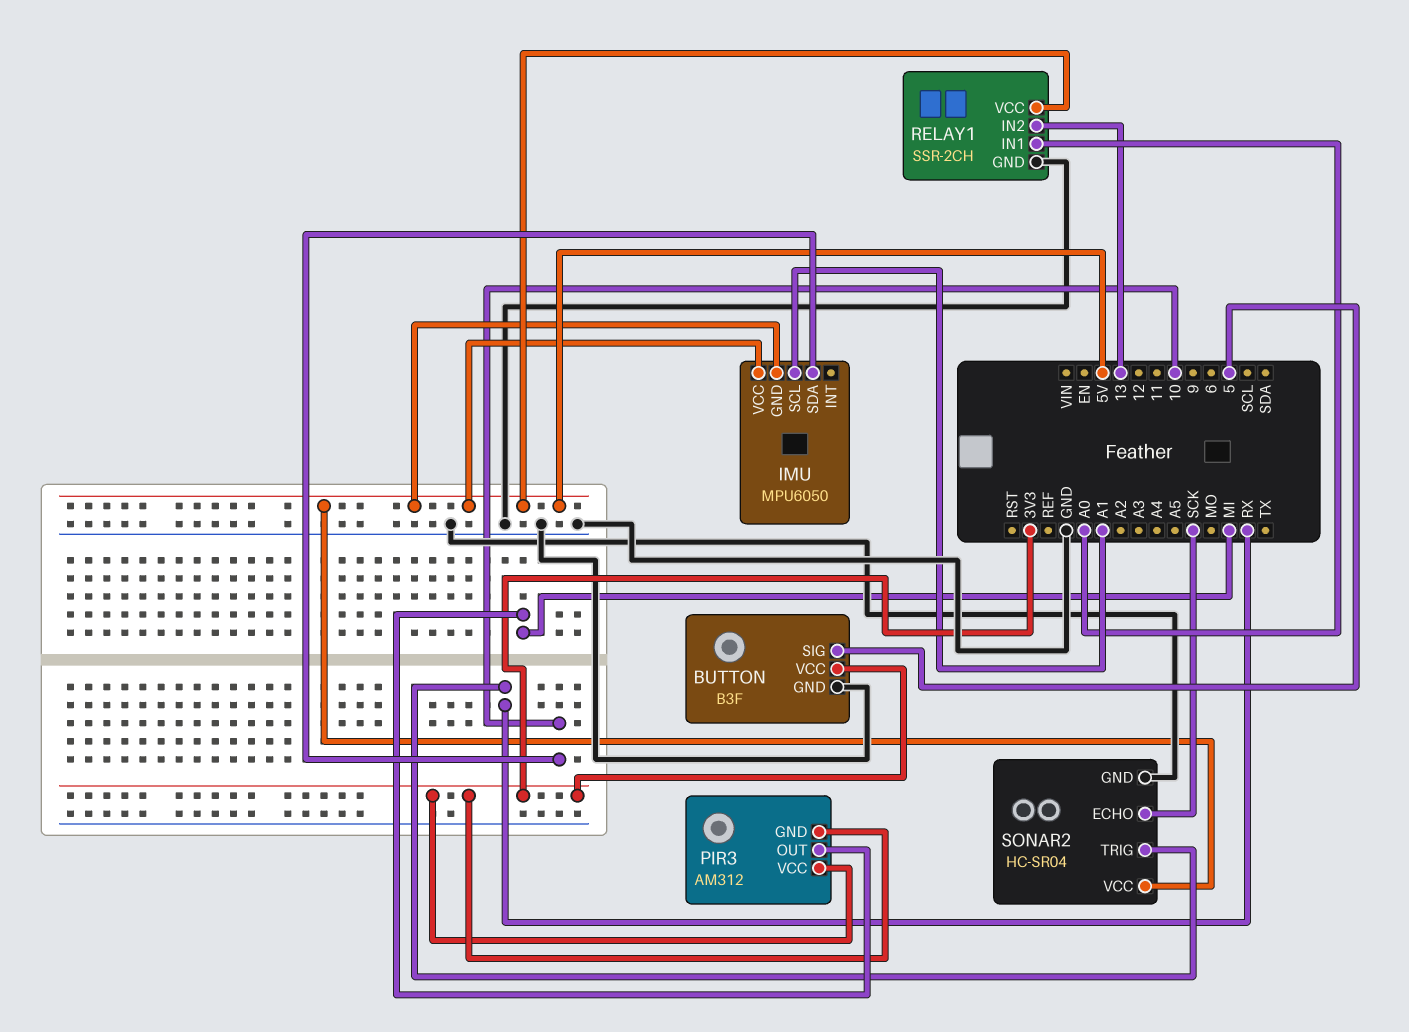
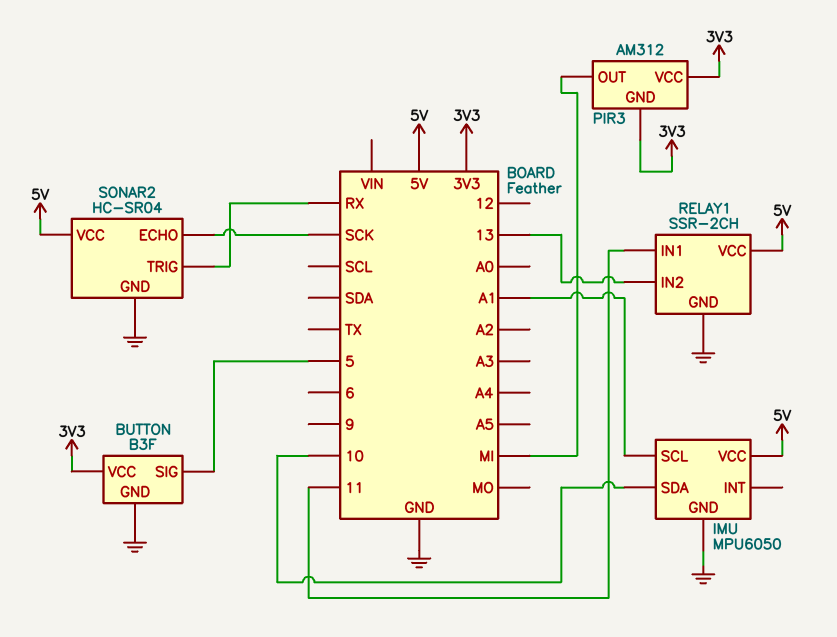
IMU pin GND: 5V -> GND
RELAY1 pin IN1: A0 -> 11

